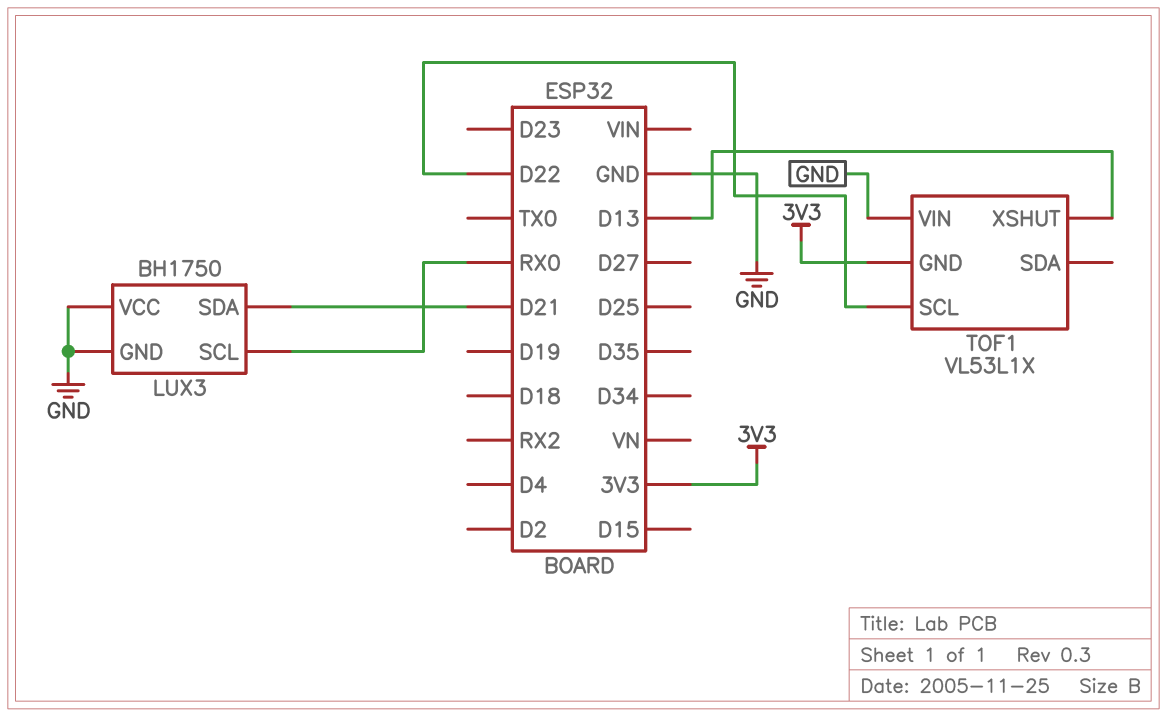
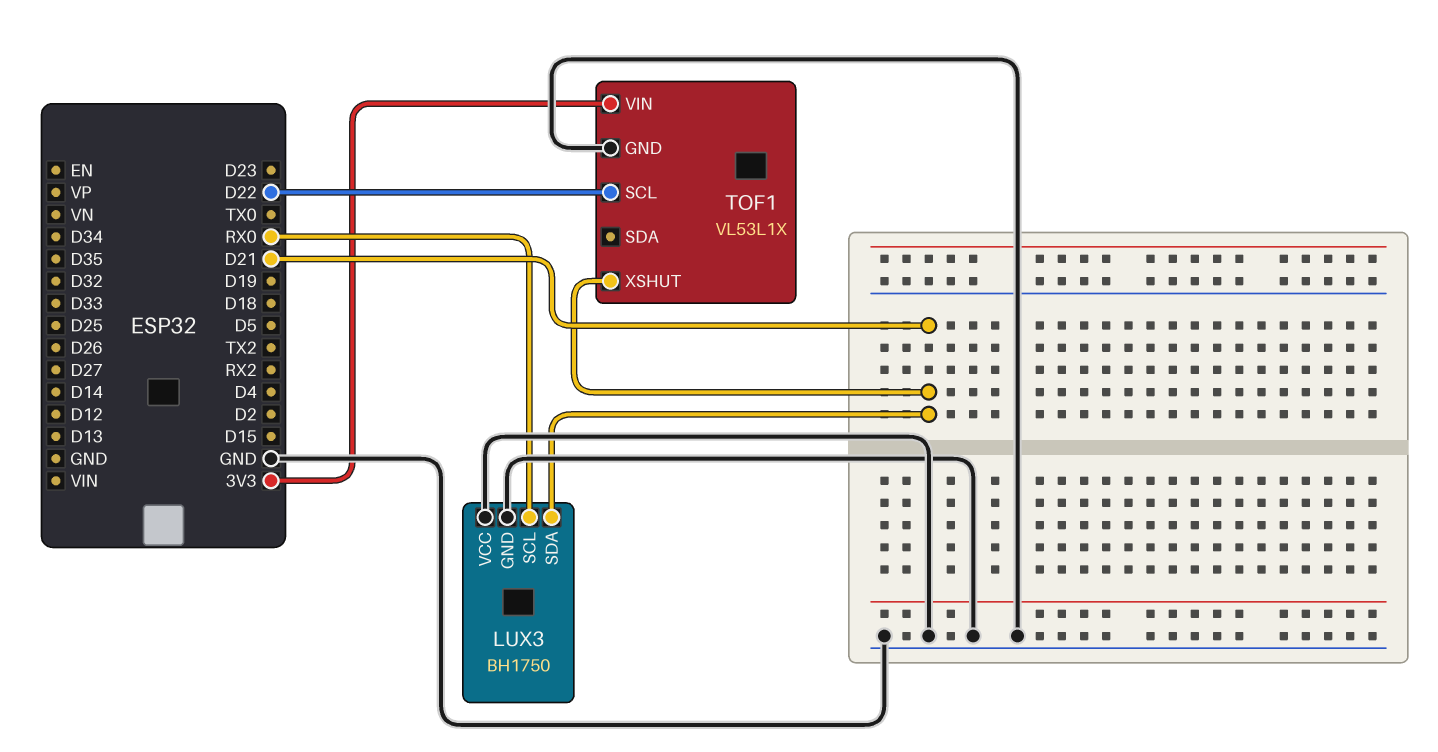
TOF1 pin GND: 3V3 -> GND
TOF1 pin VIN: GND -> 3V3
TOF1 pin XSHUT: D13 -> D21

